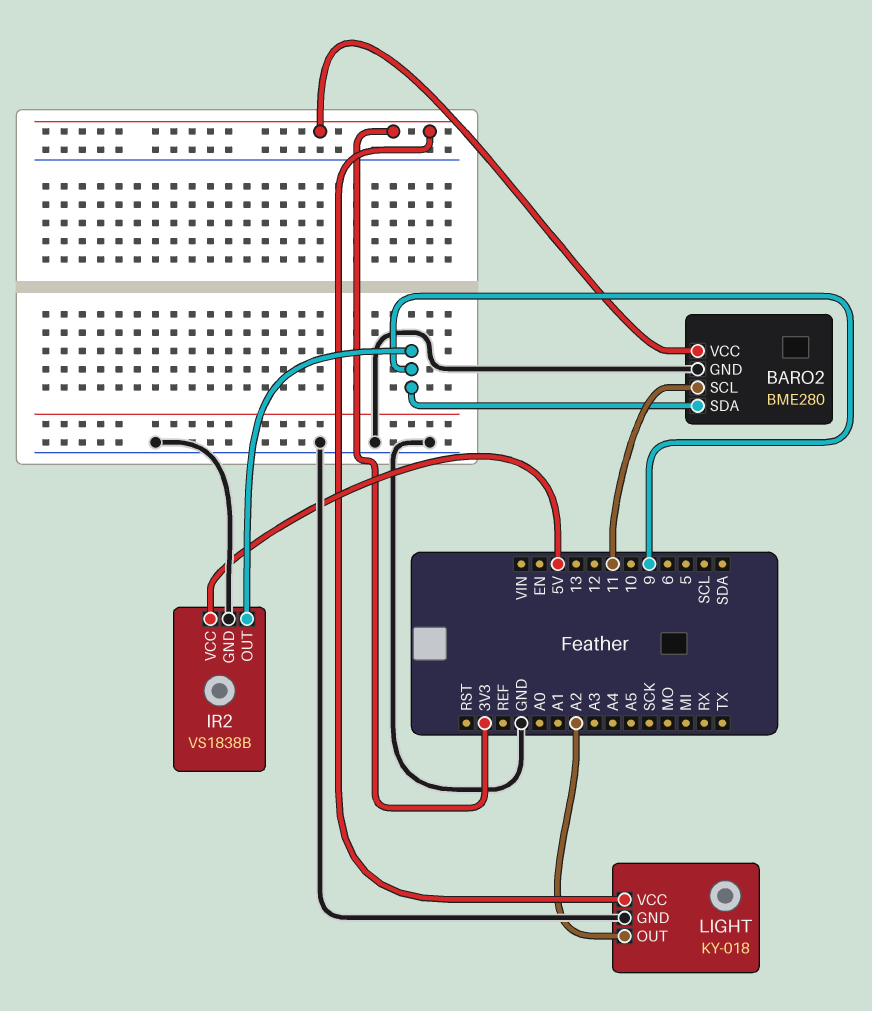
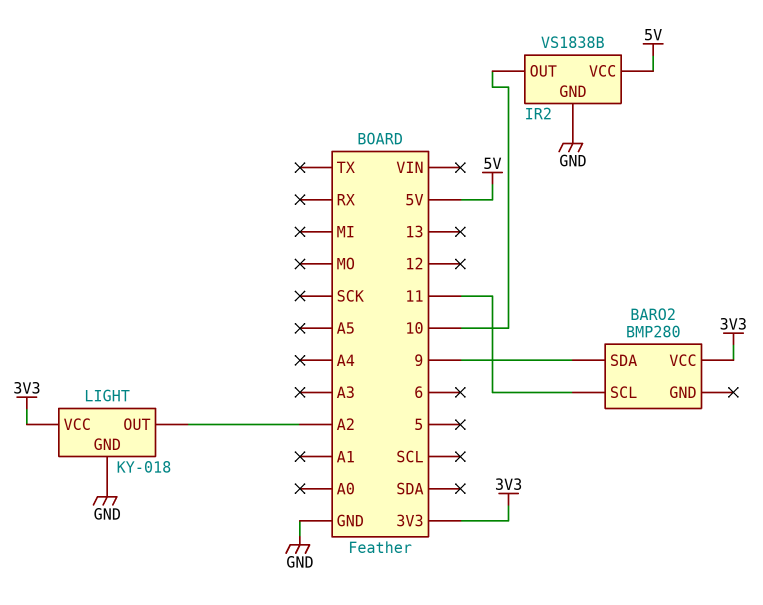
BARO2: BME280 -> BMP280
BARO2 pin GND: GND -> none
IR2 pin OUT: 9 -> 10

